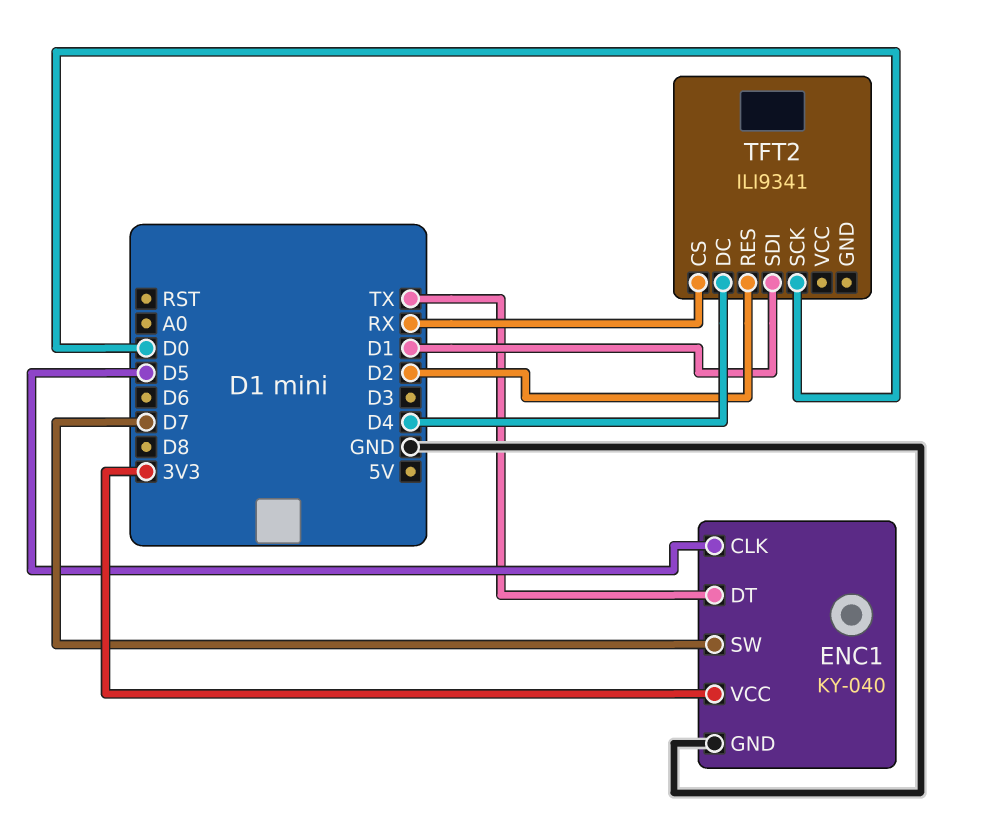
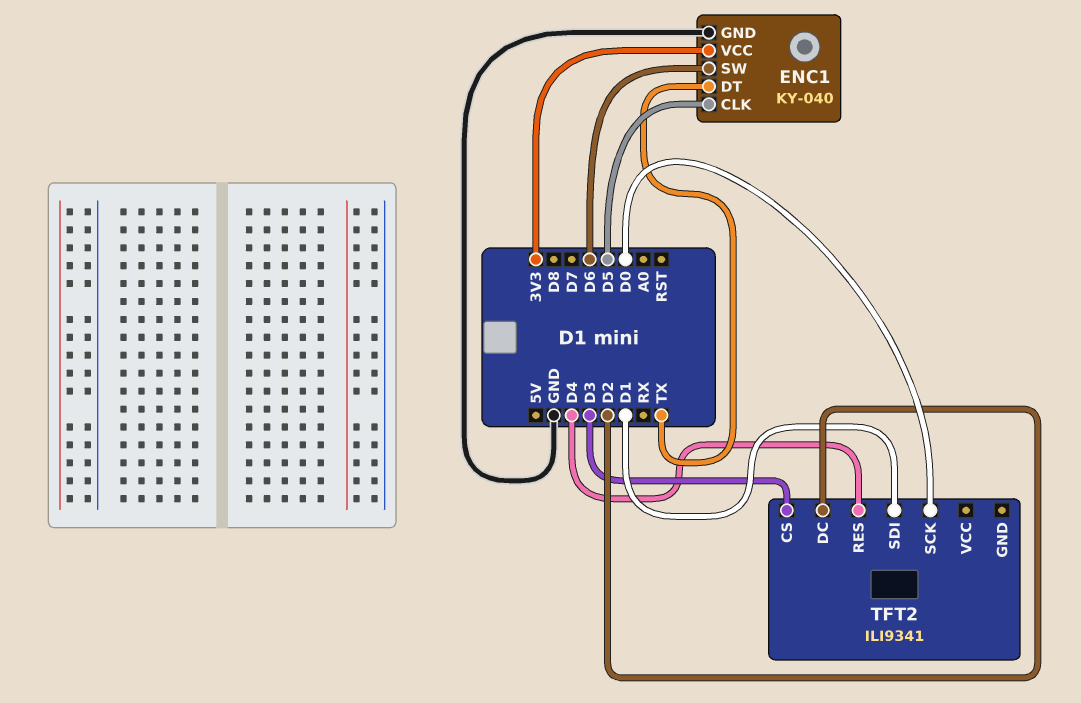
ENC1 pin SW: D7 -> D6
TFT2 pin CS: RX -> D3
TFT2 pin DC: D4 -> D2
TFT2 pin RES: D2 -> D4

